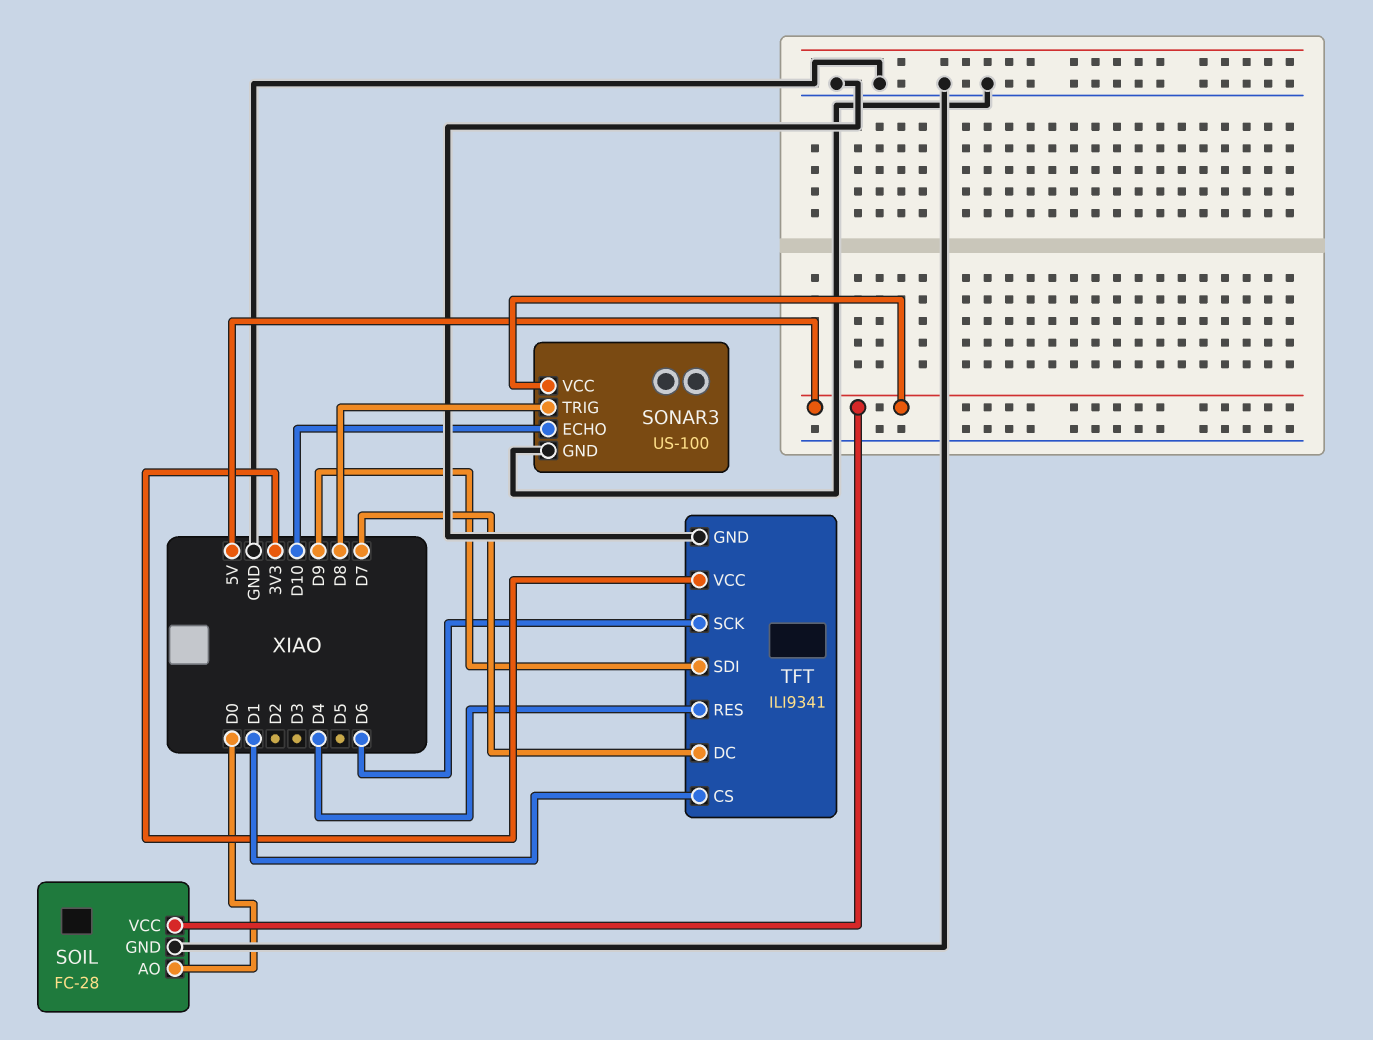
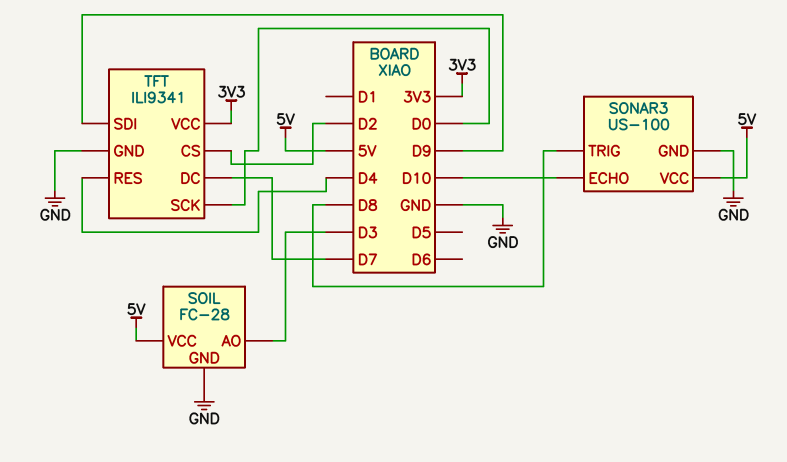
SOIL pin AO: D0 -> D3
TFT pin CS: D1 -> D2
TFT pin SCK: D6 -> D0

